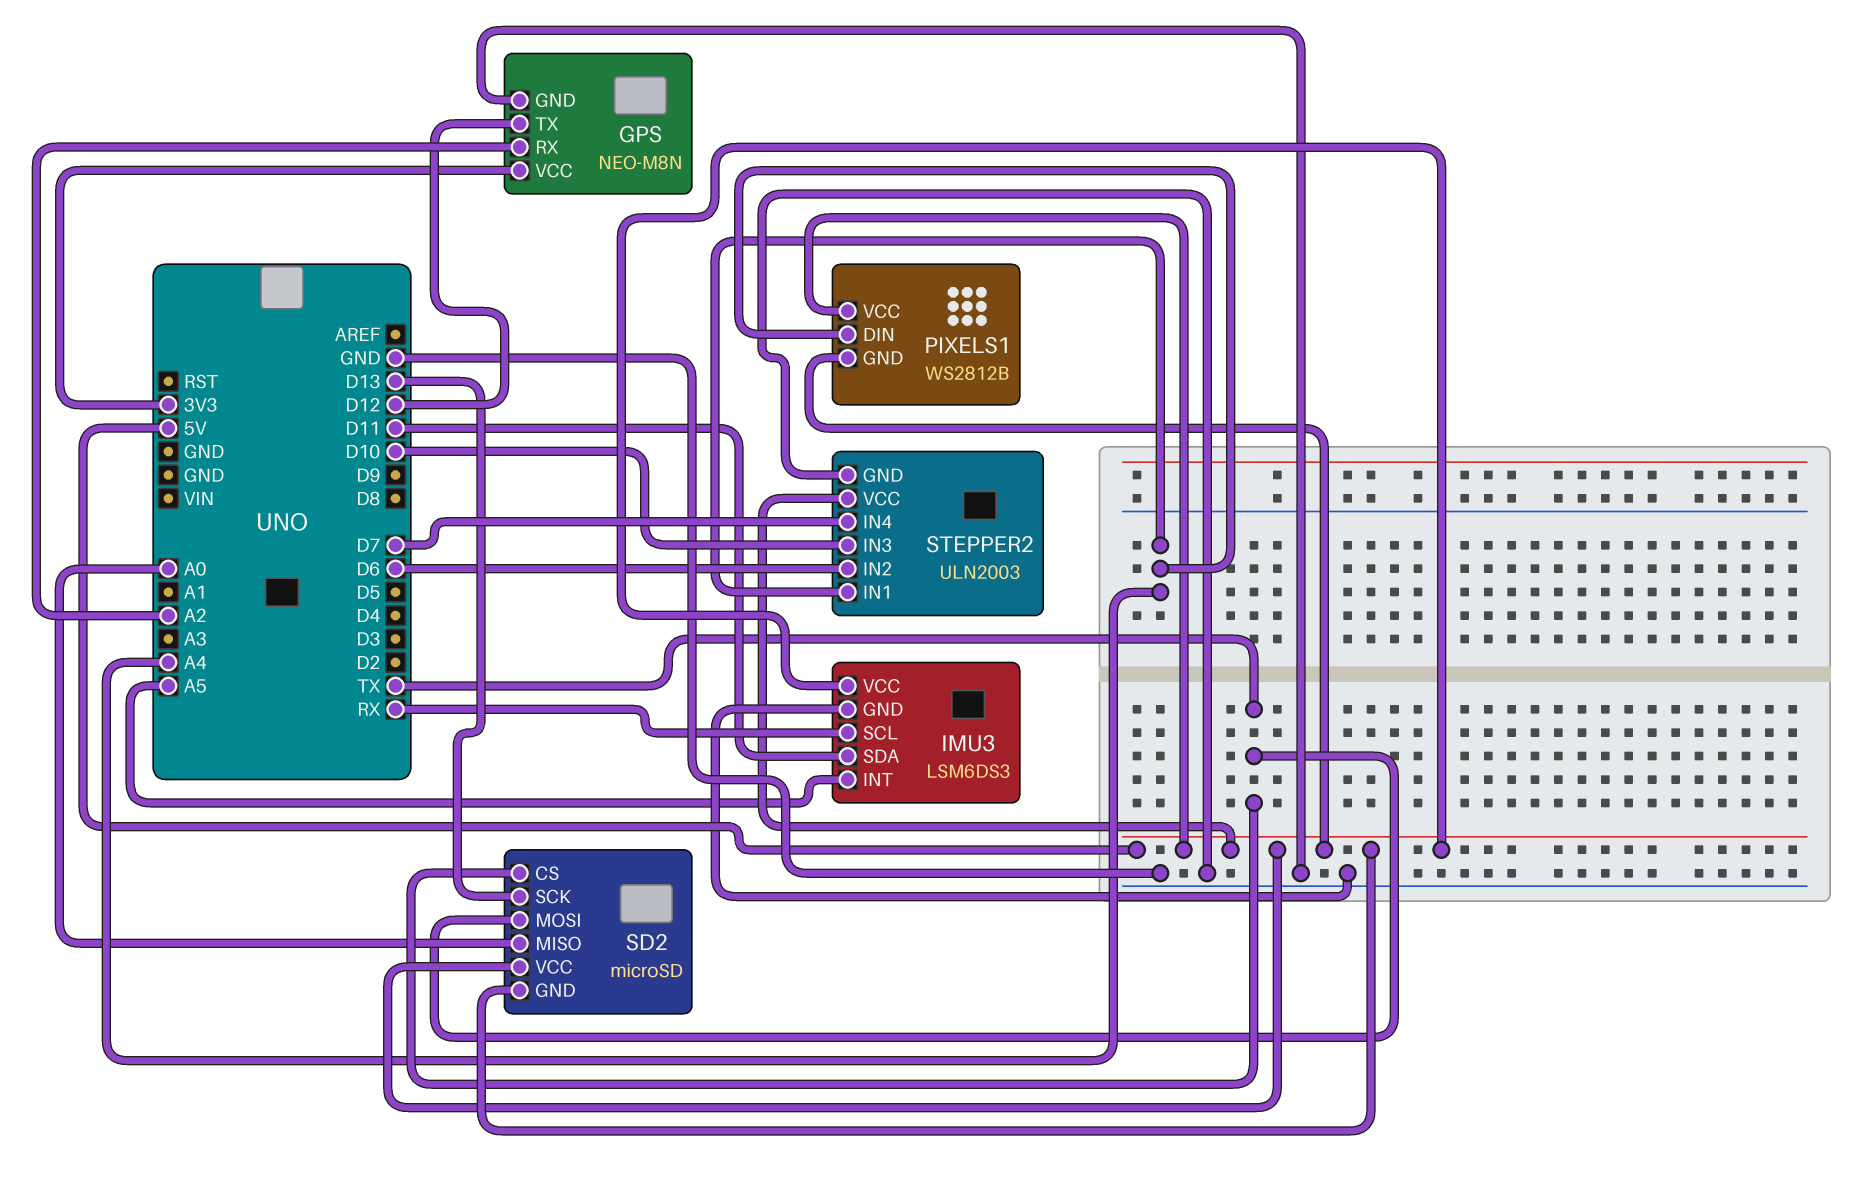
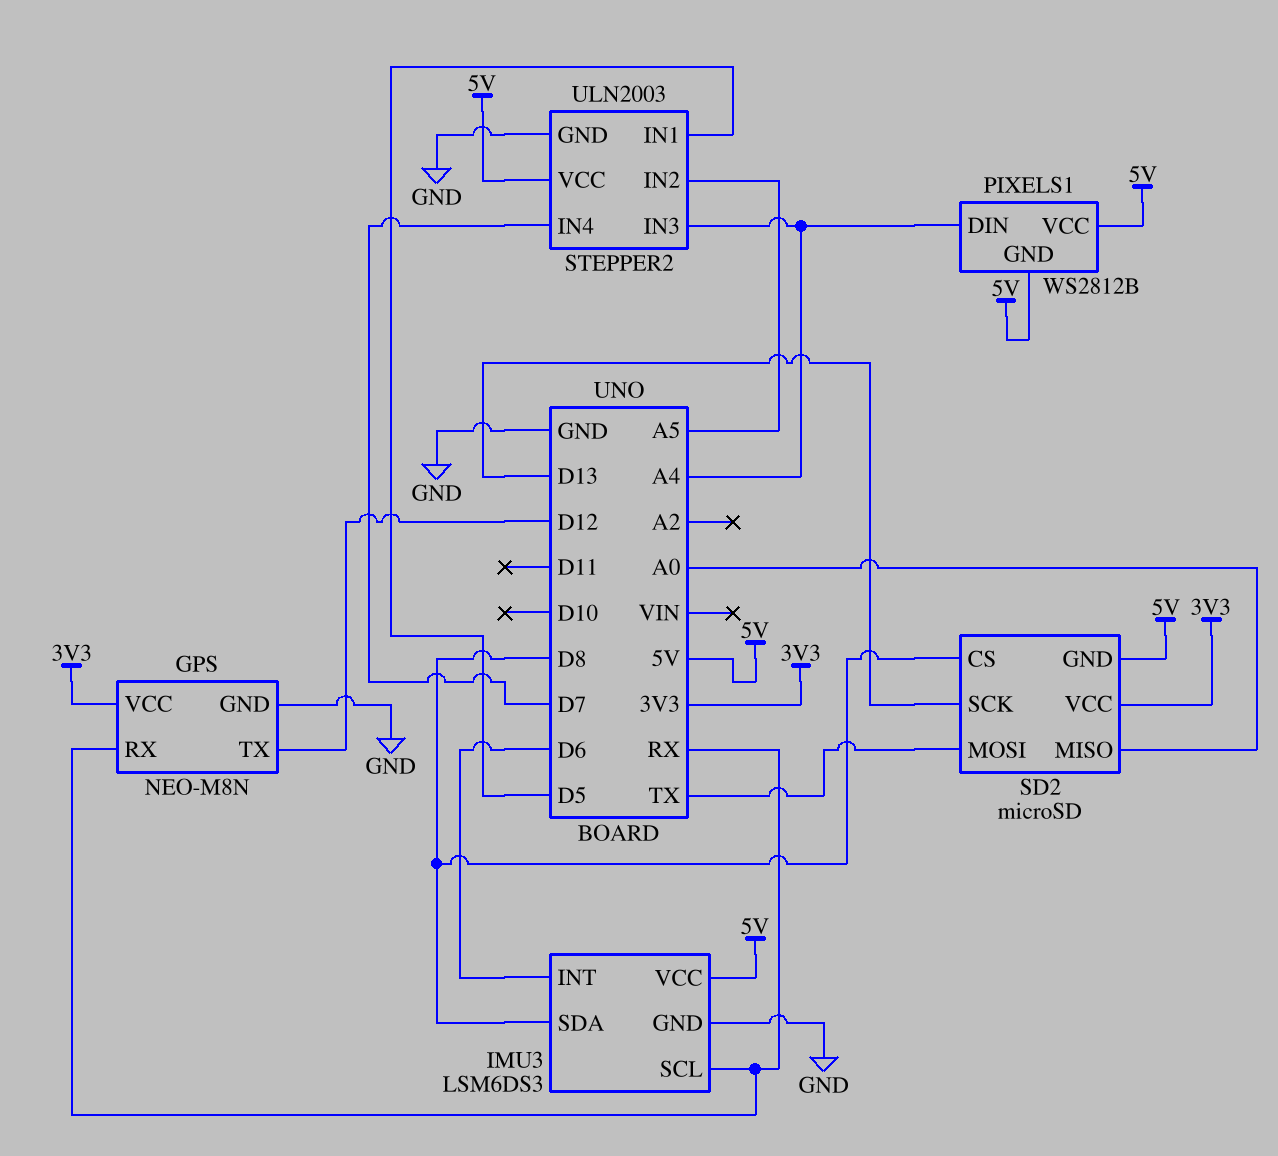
GPS pin RX: A2 -> RX
IMU3 pin INT: A5 -> D6
IMU3 pin SDA: D11 -> D8
SD2 pin CS: TX -> D8
SD2 pin VCC: 5V -> 3V3
STEPPER2 pin IN1: A4 -> D5
STEPPER2 pin IN2: D6 -> A5
STEPPER2 pin IN3: D10 -> A4

